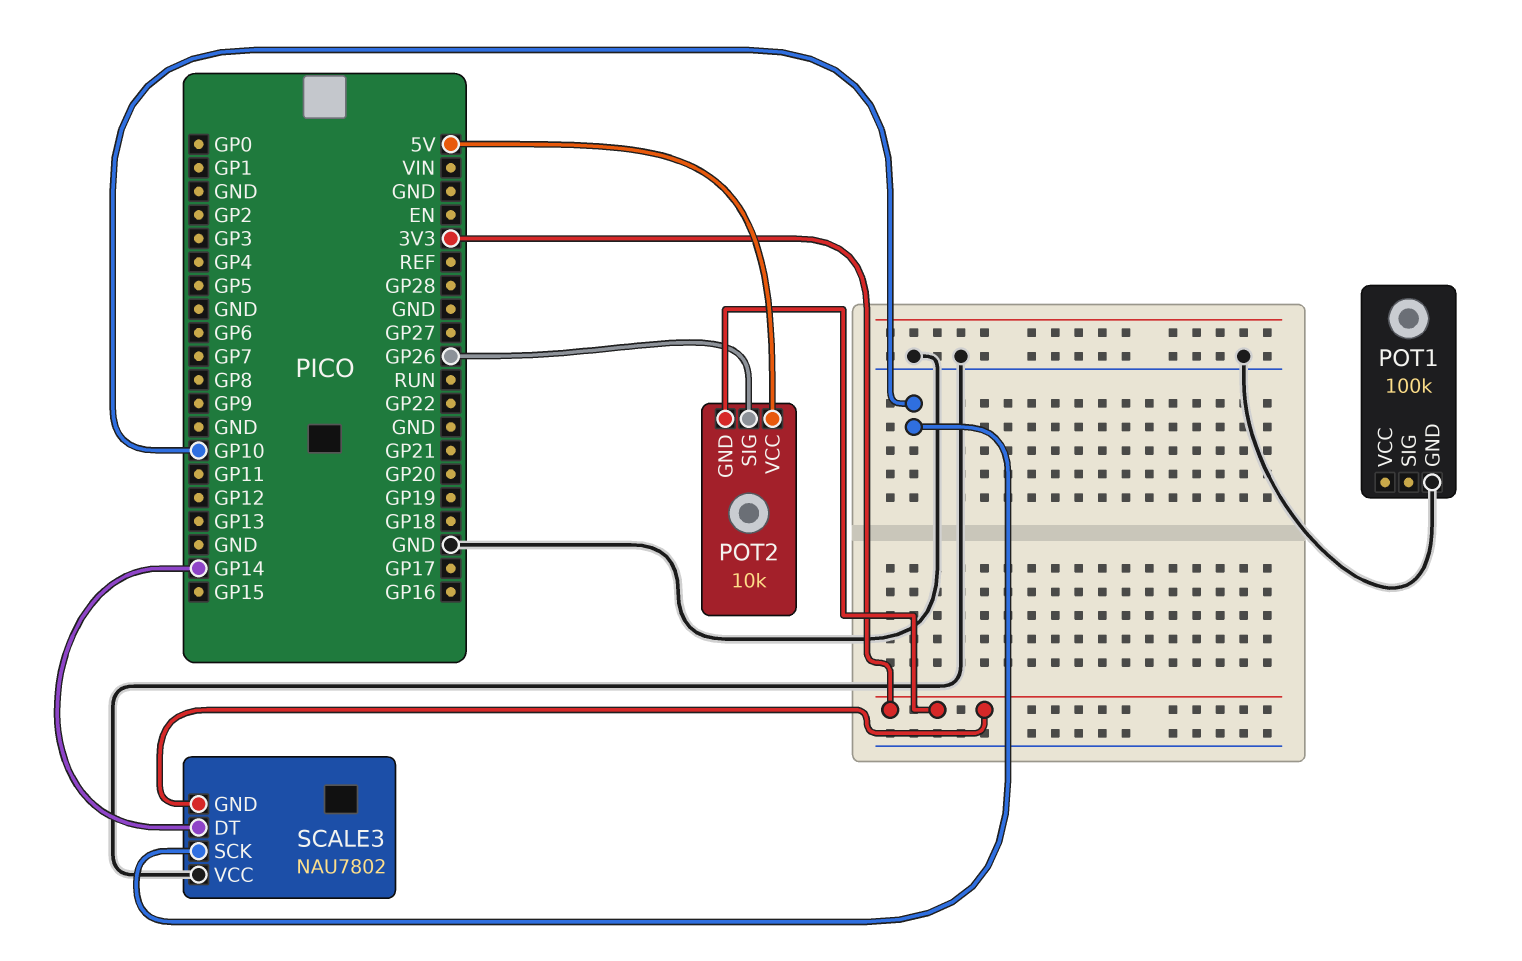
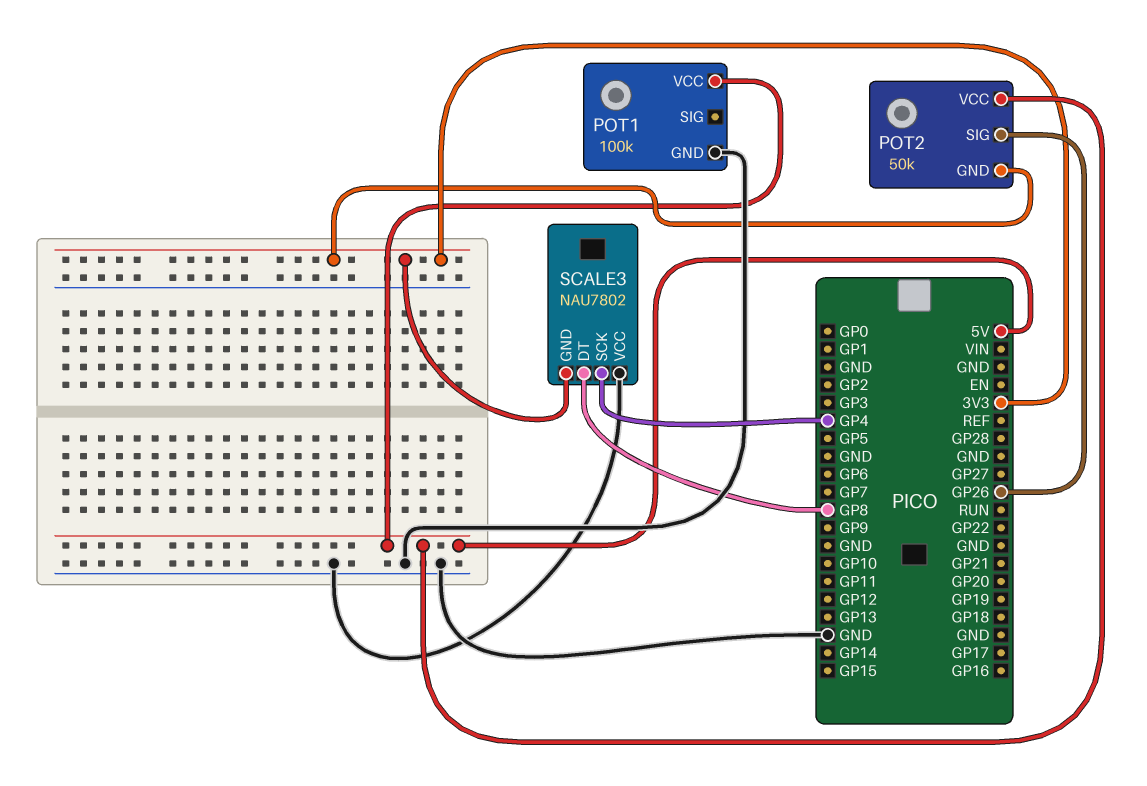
POT1 pin VCC: none -> 5V
POT2: 10k -> 50k
SCALE3 pin DT: GP14 -> GP8
SCALE3 pin SCK: GP10 -> GP4

